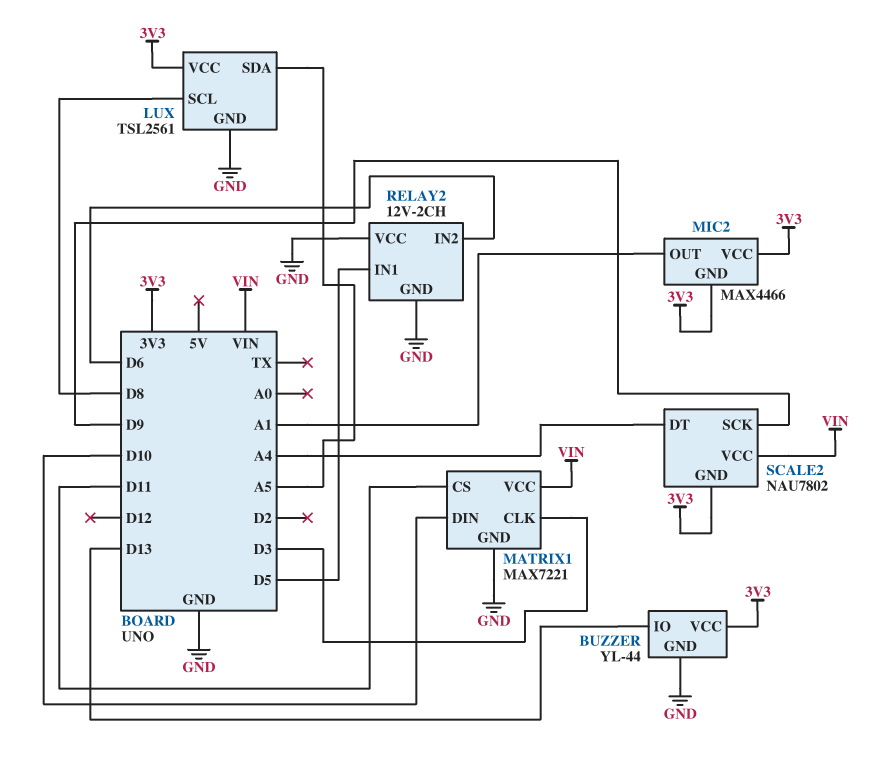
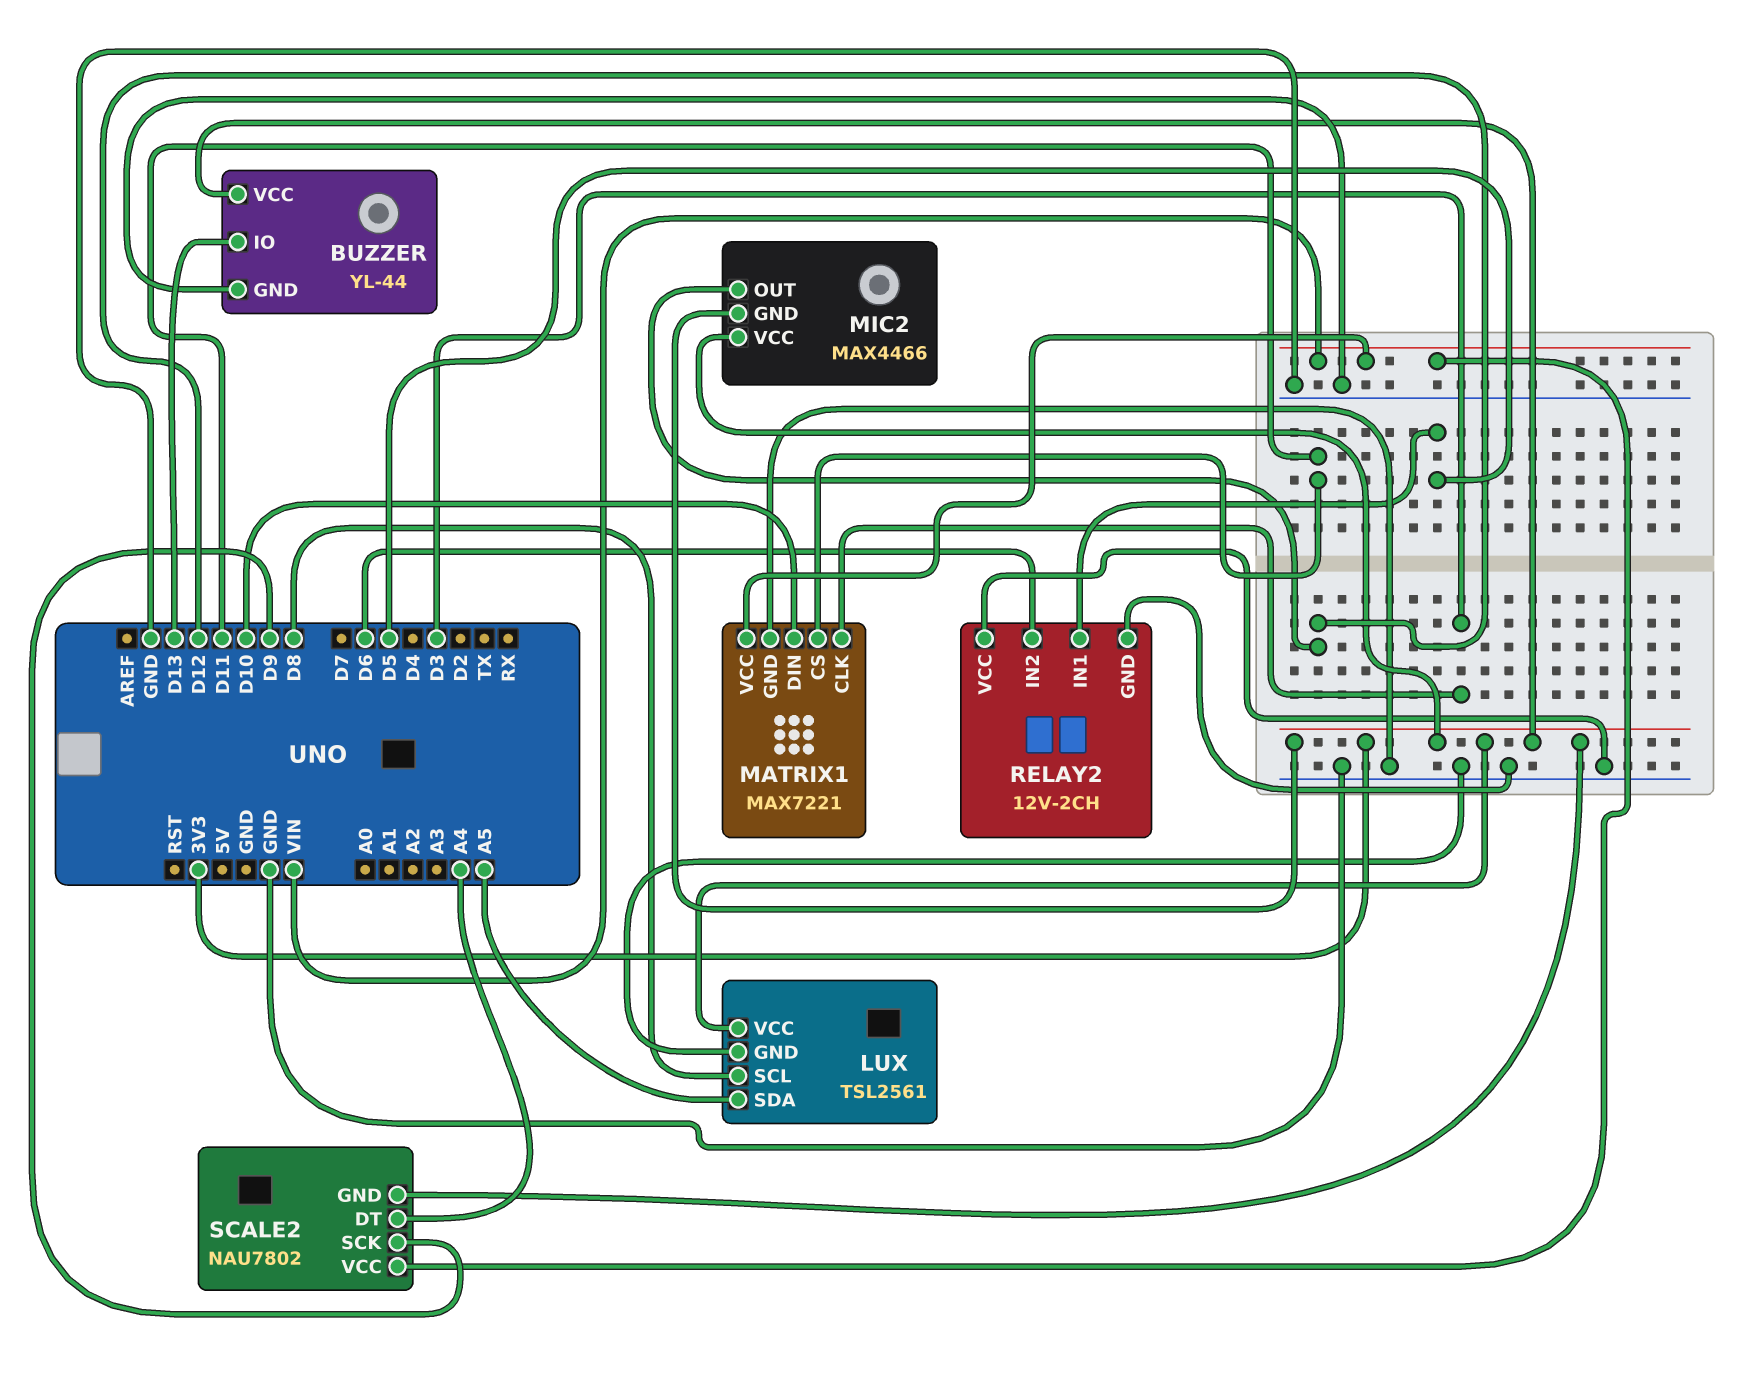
MIC2 pin OUT: A1 -> D12

